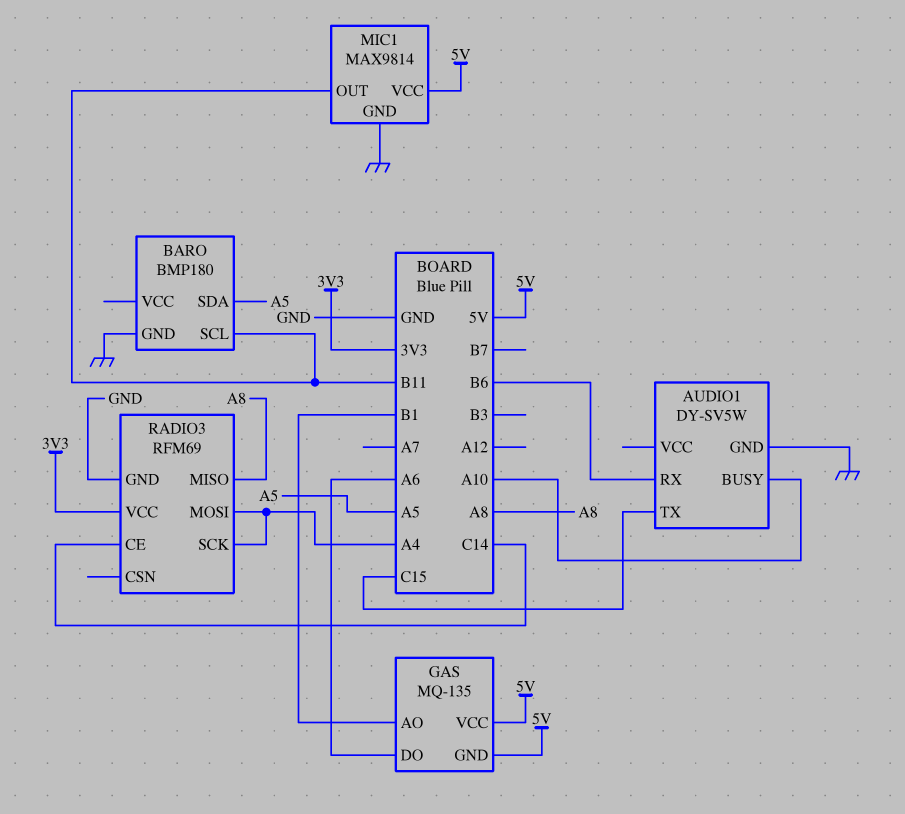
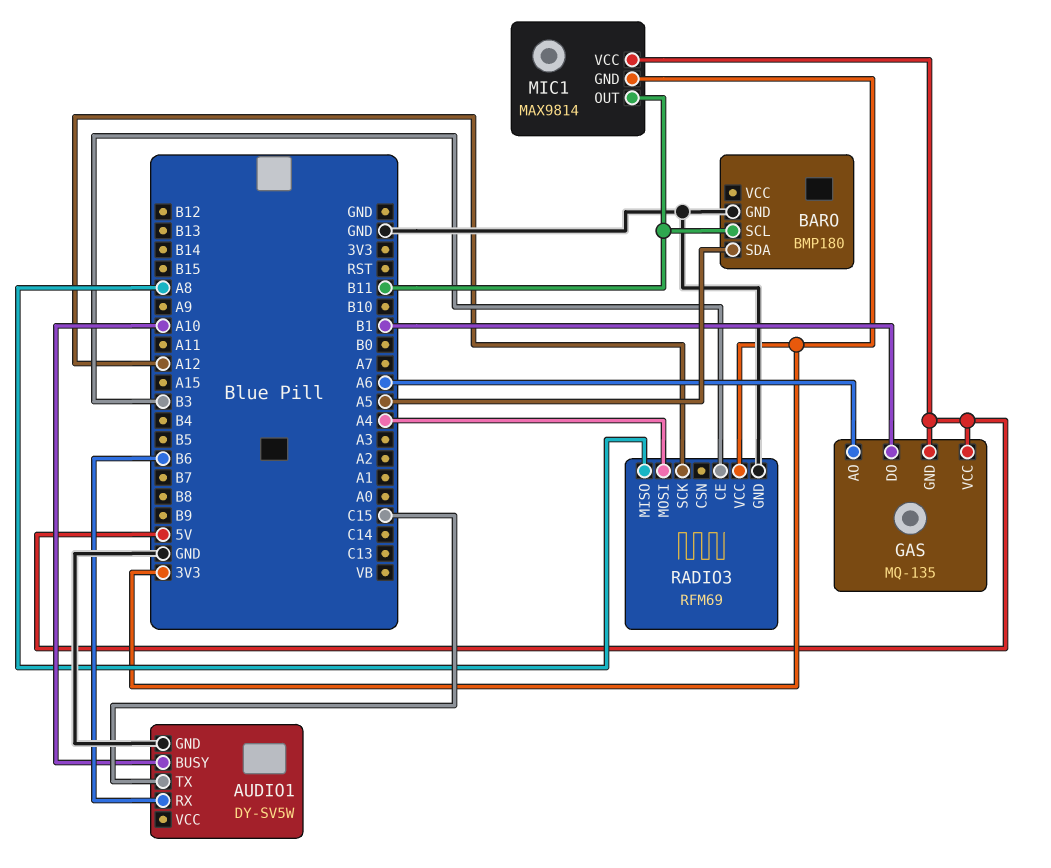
GAS pin AO: B1 -> A6
GAS pin DO: A6 -> B1
MIC1 pin GND: GND -> 3V3
RADIO3 pin CE: C14 -> B3
RADIO3 pin SCK: A4 -> A12

